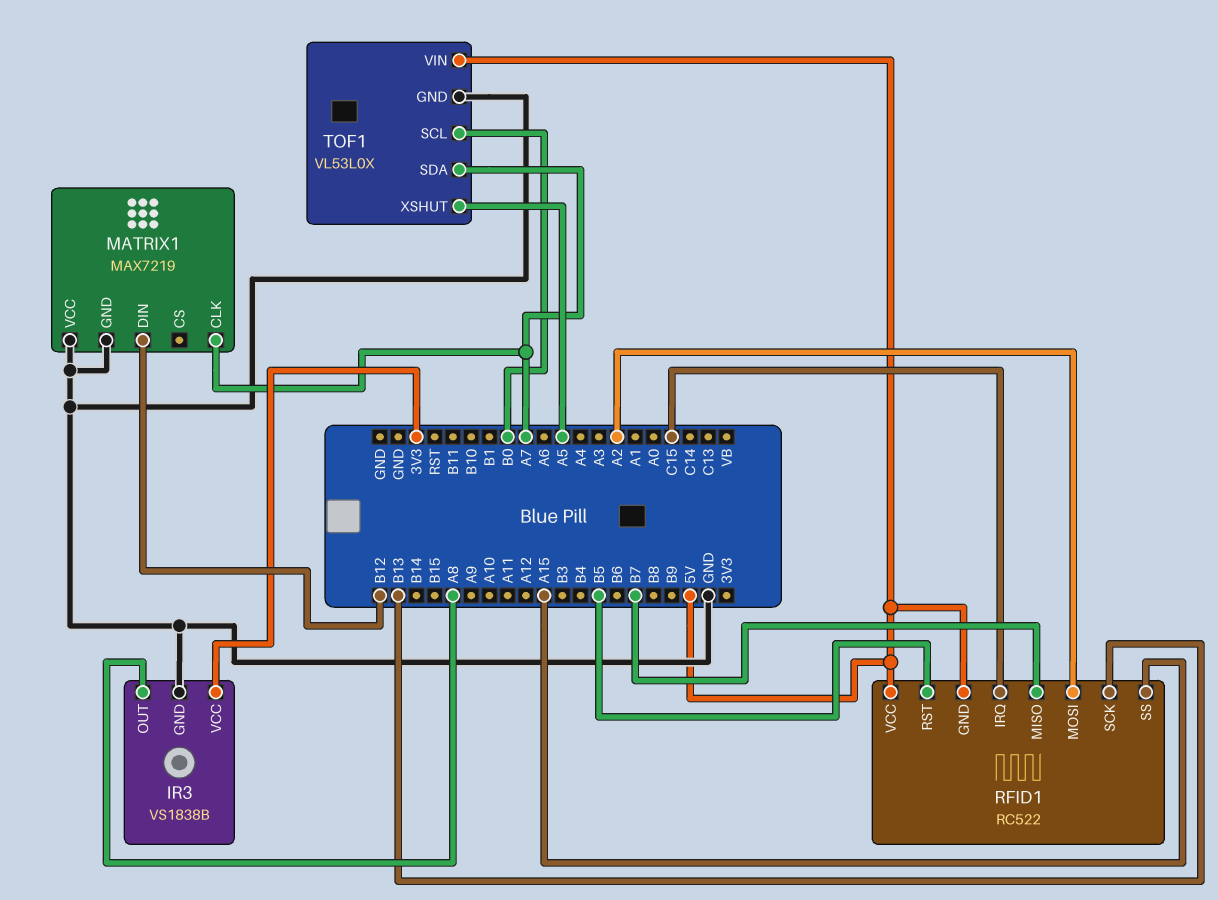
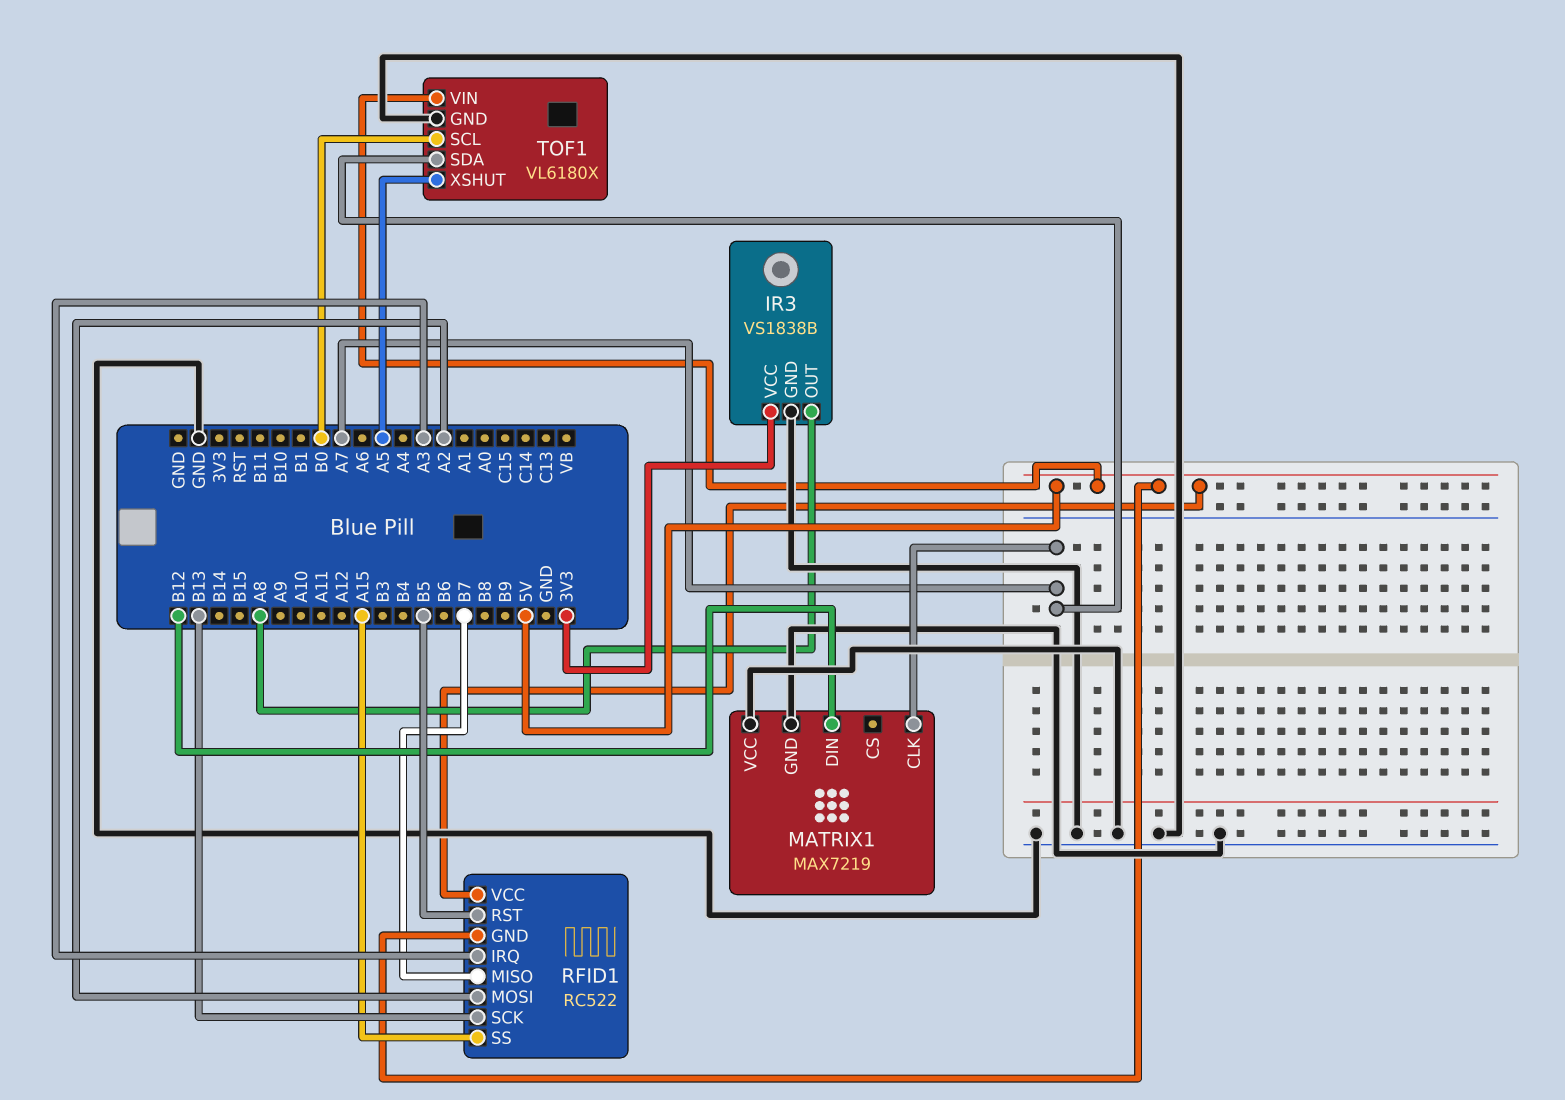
RFID1 pin IRQ: C15 -> A3
TOF1: VL53L0X -> VL6180X

